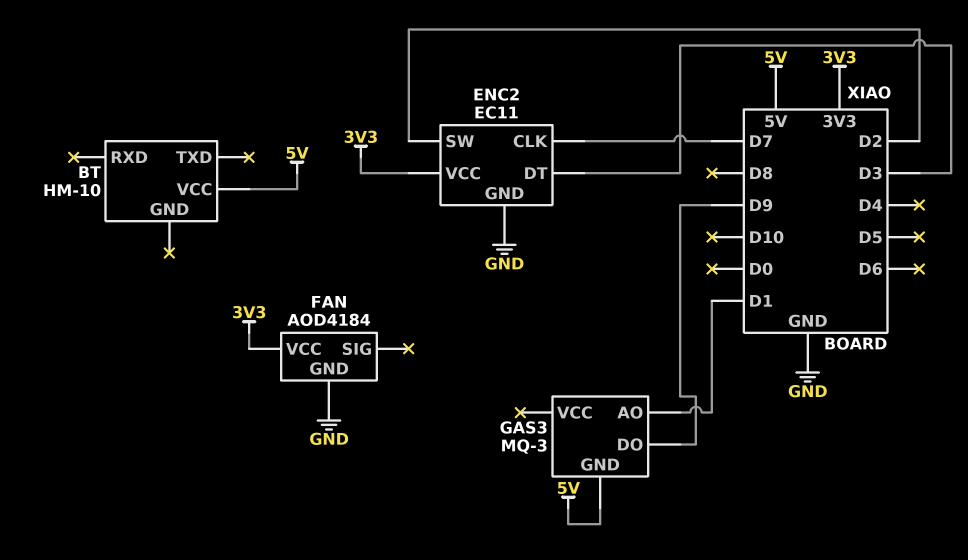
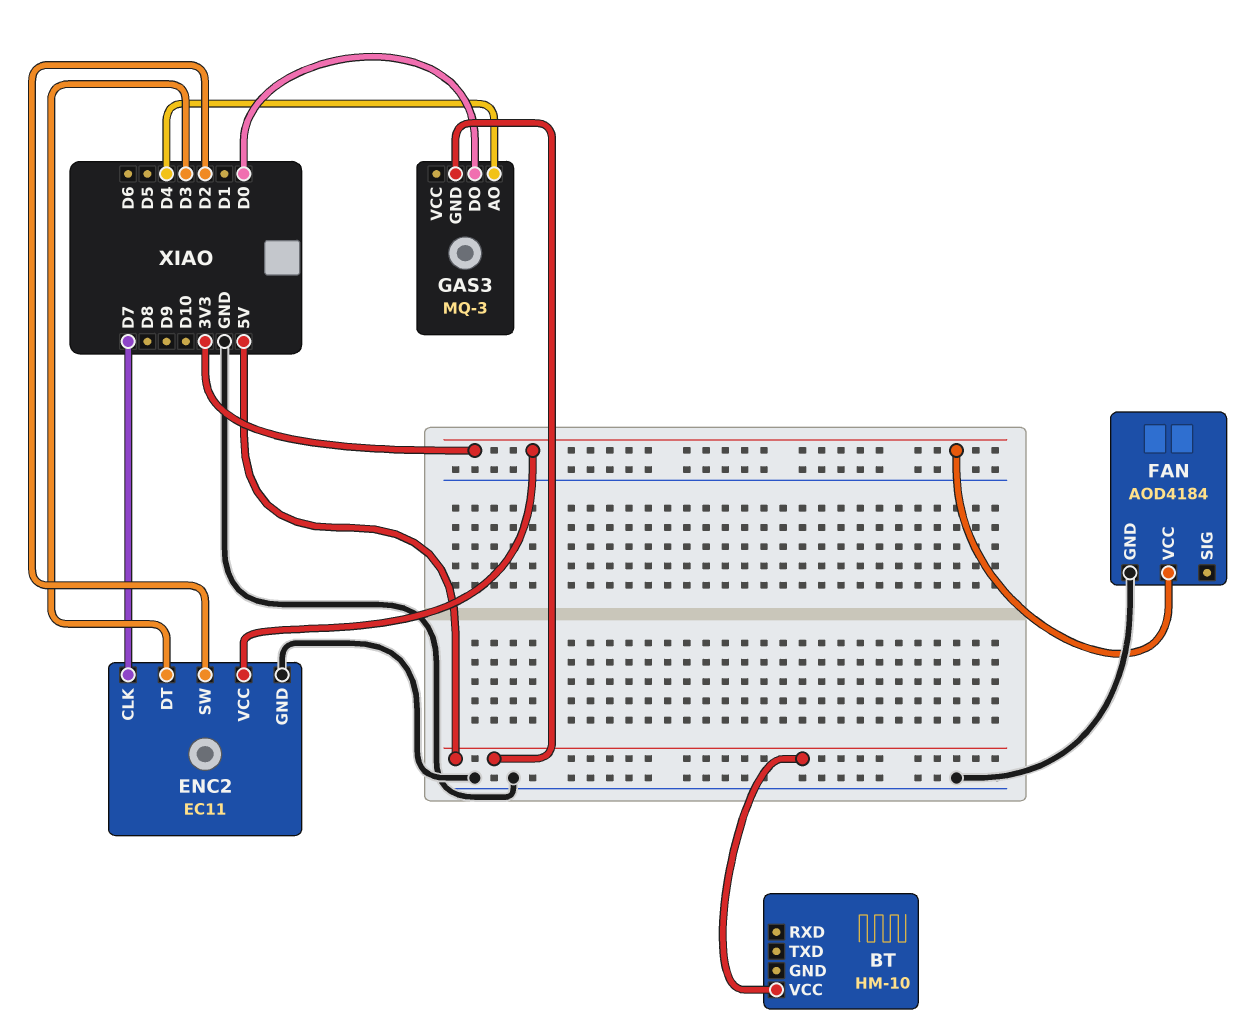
GAS3 pin AO: D1 -> D4
GAS3 pin DO: D9 -> D0

